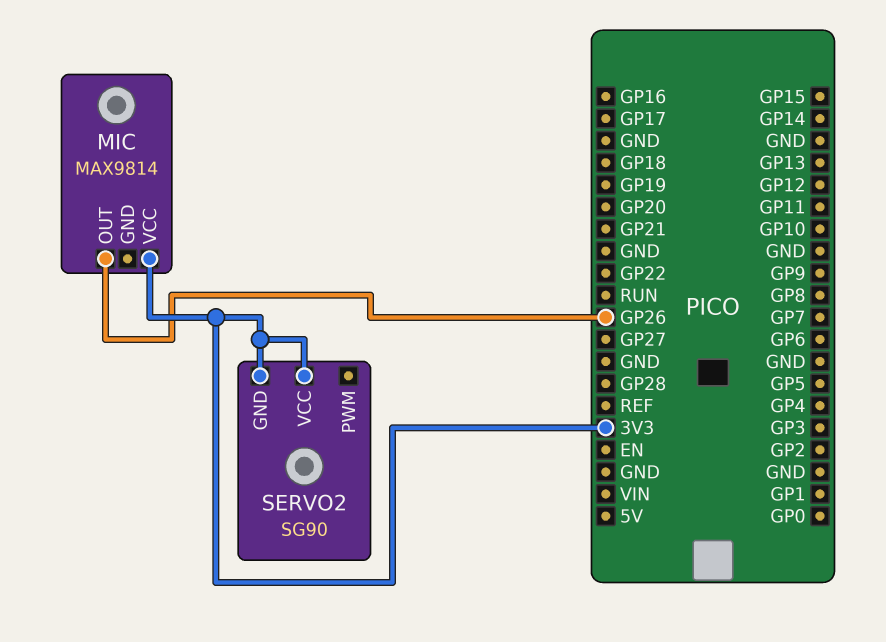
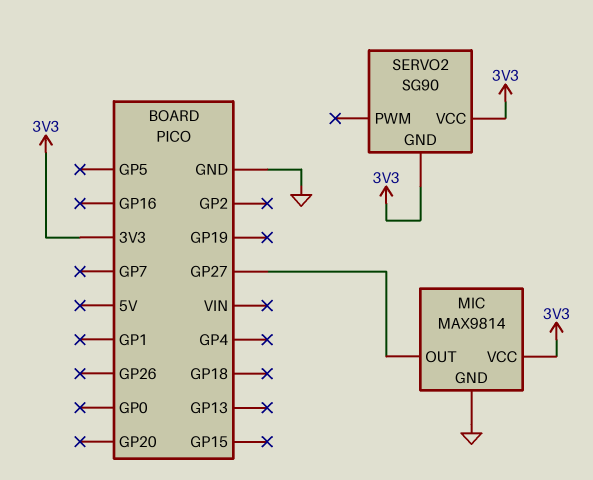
MIC pin GND: none -> GND
MIC pin OUT: GP26 -> GP27

